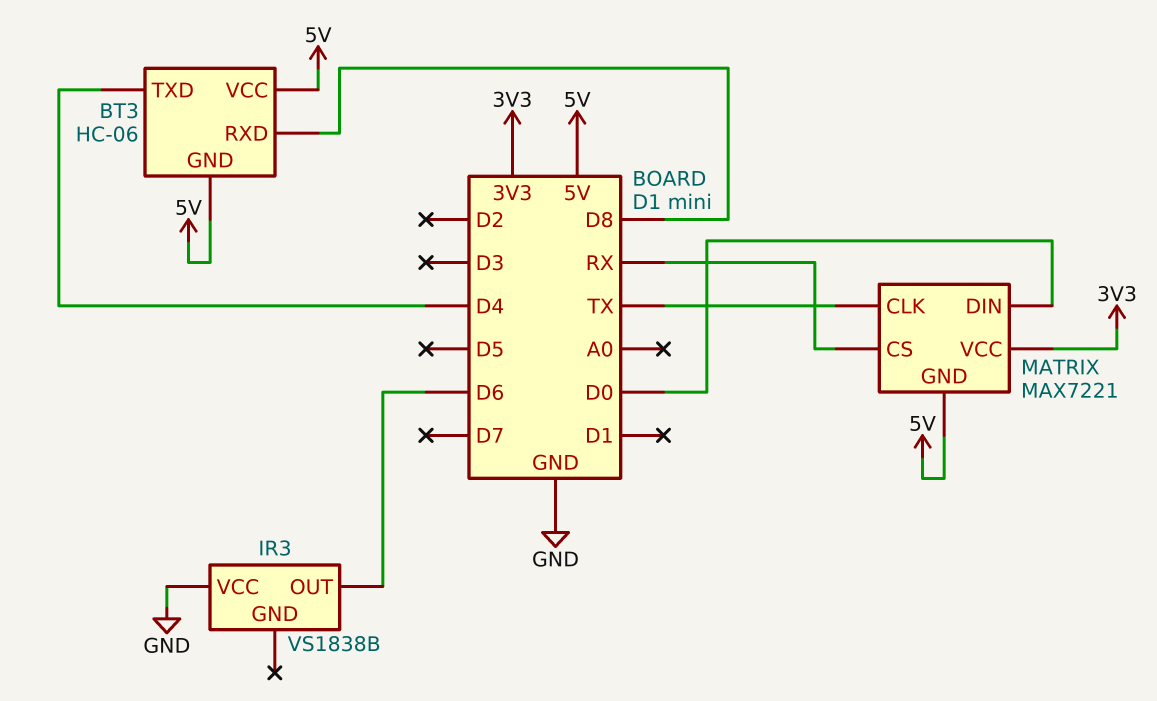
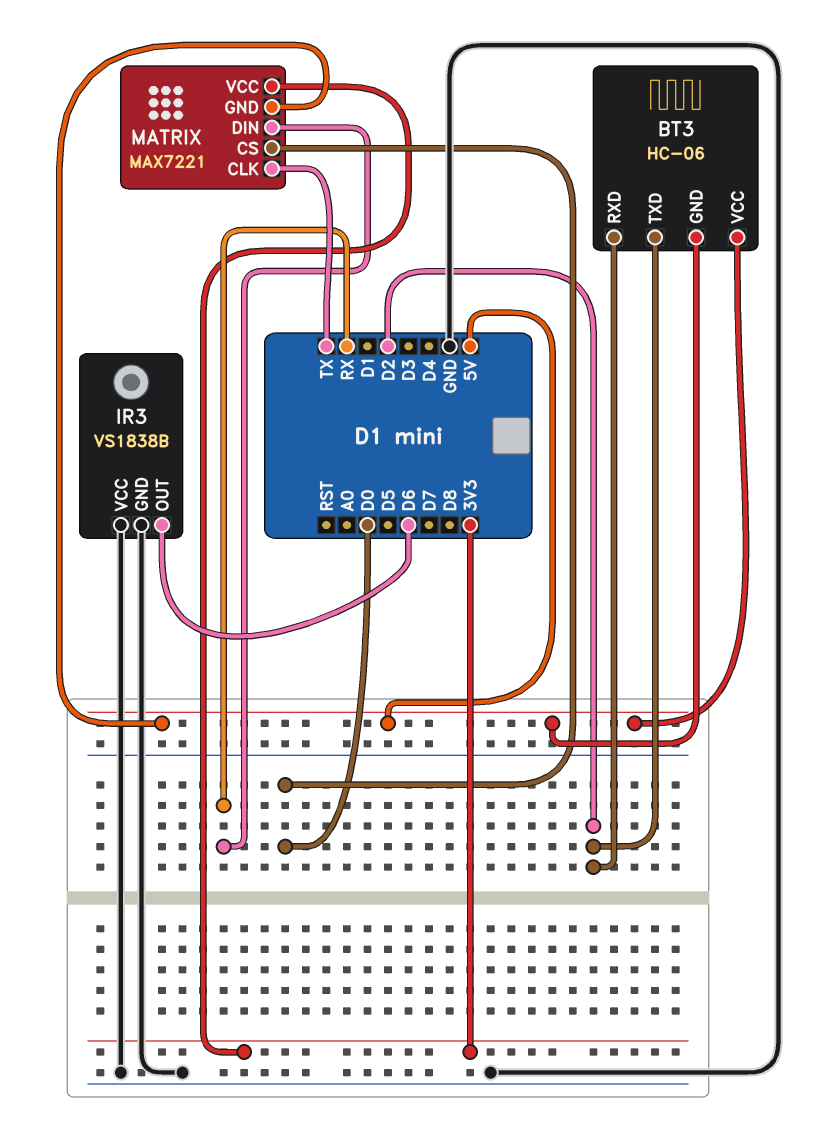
BT3 pin RXD: D8 -> D2
BT3 pin TXD: D4 -> D2
IR3 pin GND: none -> GND
MATRIX pin CS: RX -> D0
MATRIX pin DIN: D0 -> RX

